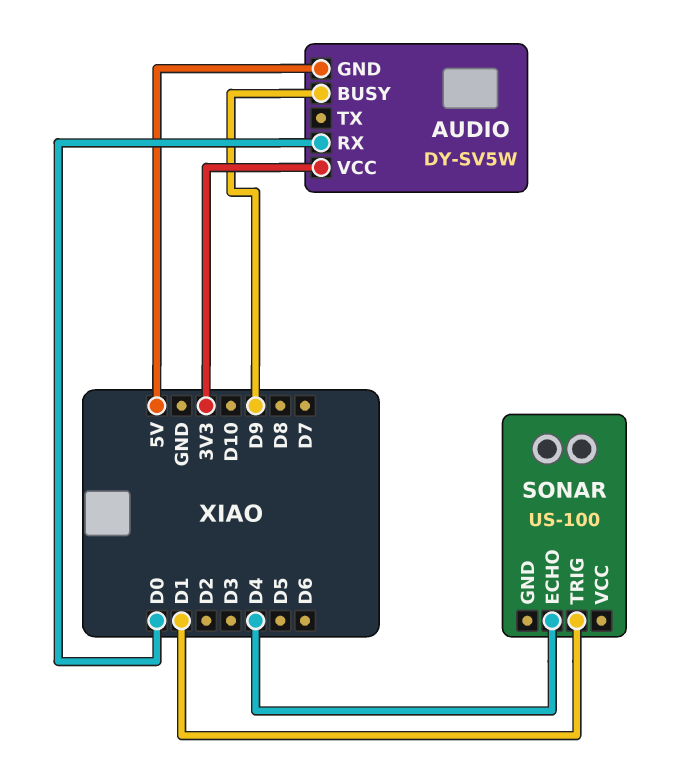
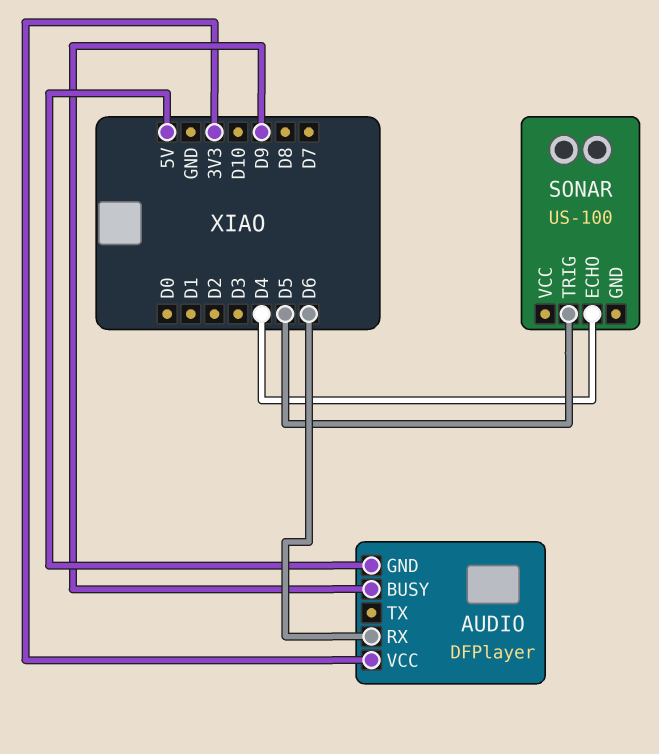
AUDIO: DY-SV5W -> DFPlayer
AUDIO pin RX: D0 -> D6
SONAR pin TRIG: D1 -> D5

